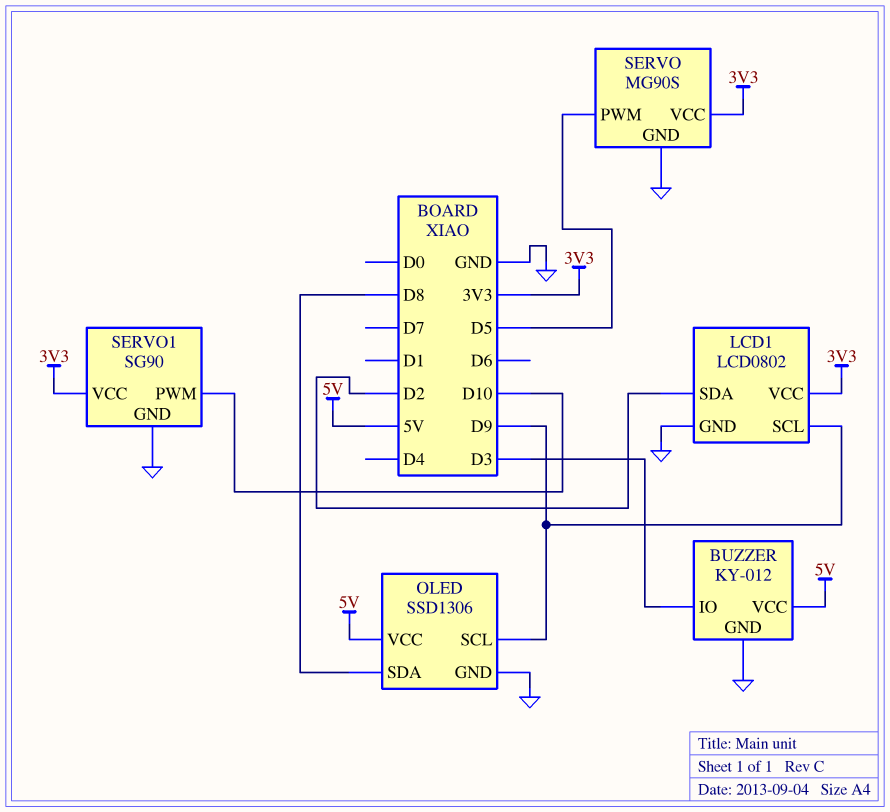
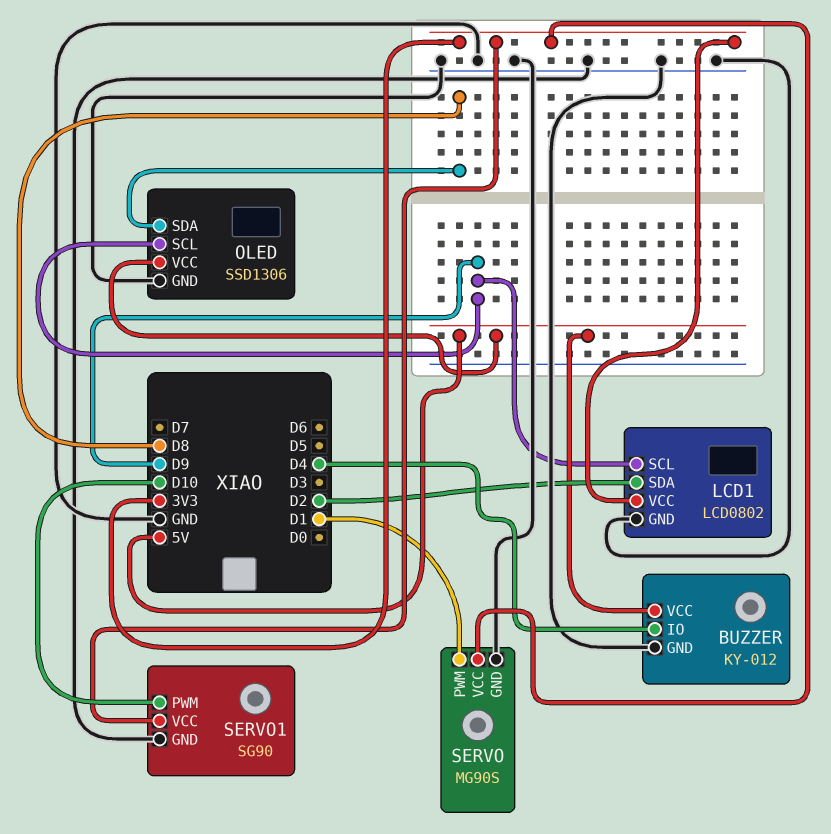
BUZZER pin IO: D3 -> D4
SERVO pin PWM: D5 -> D1

